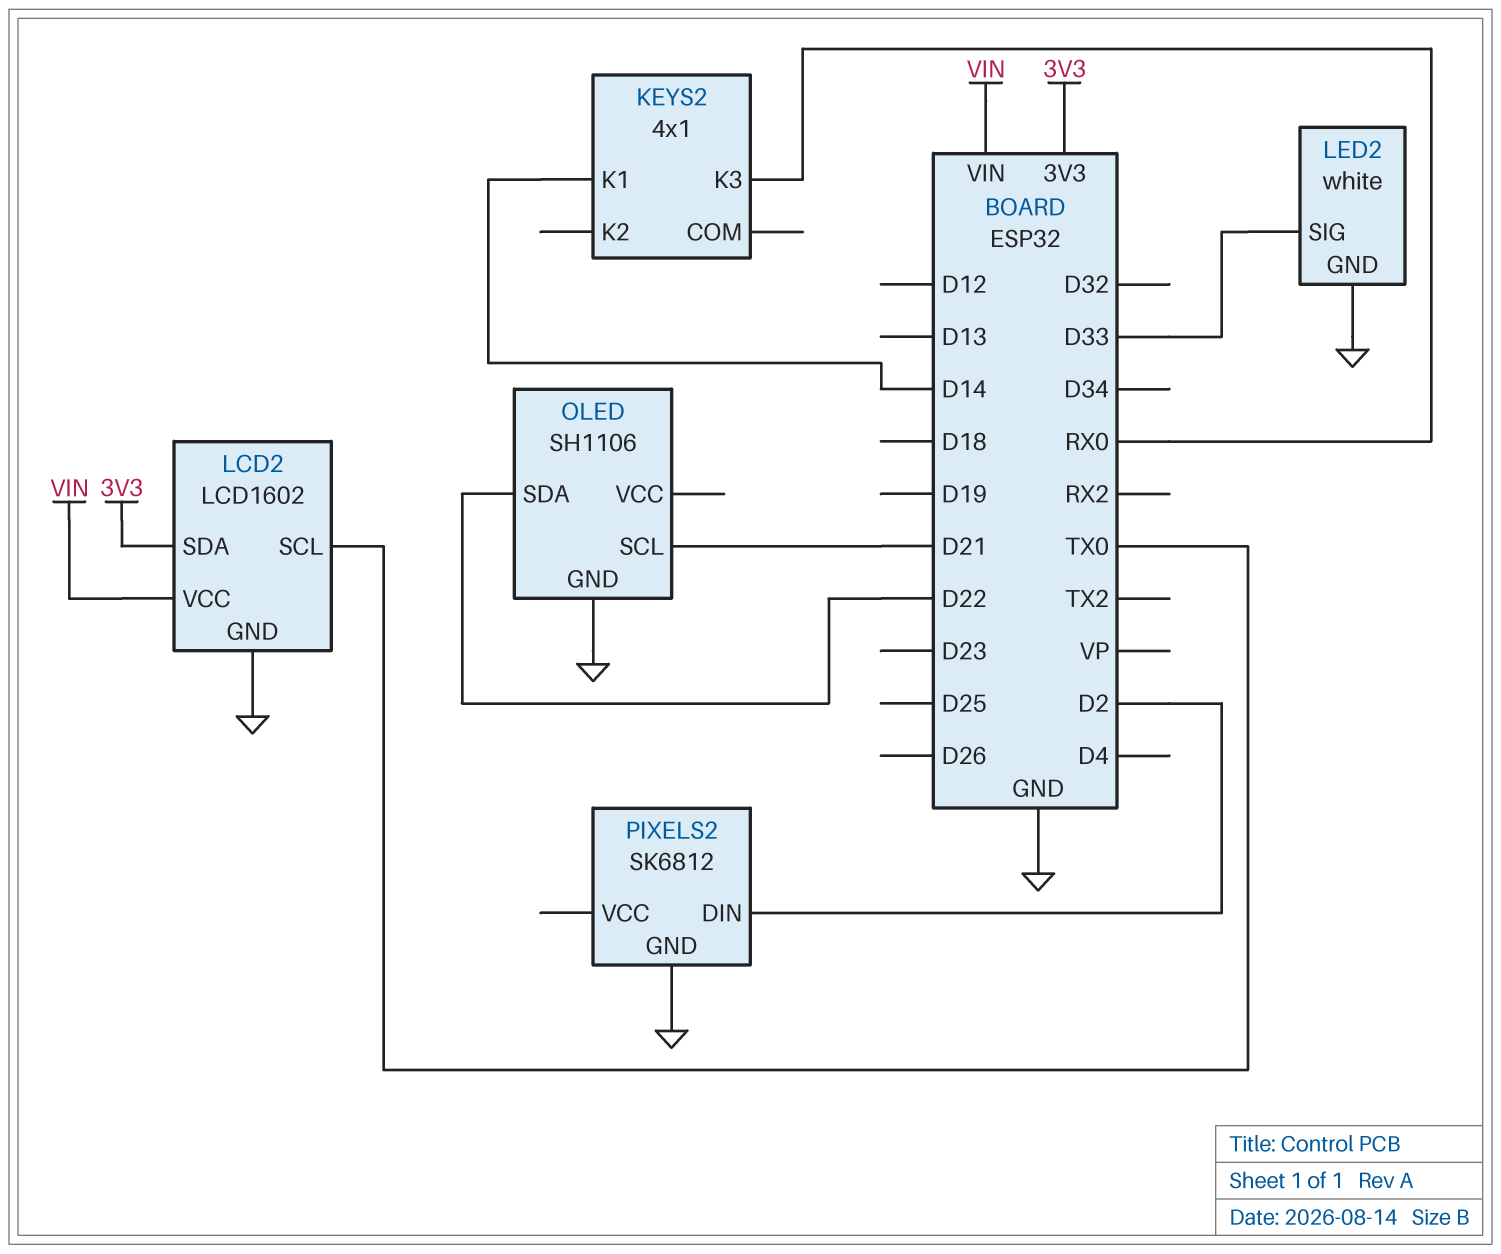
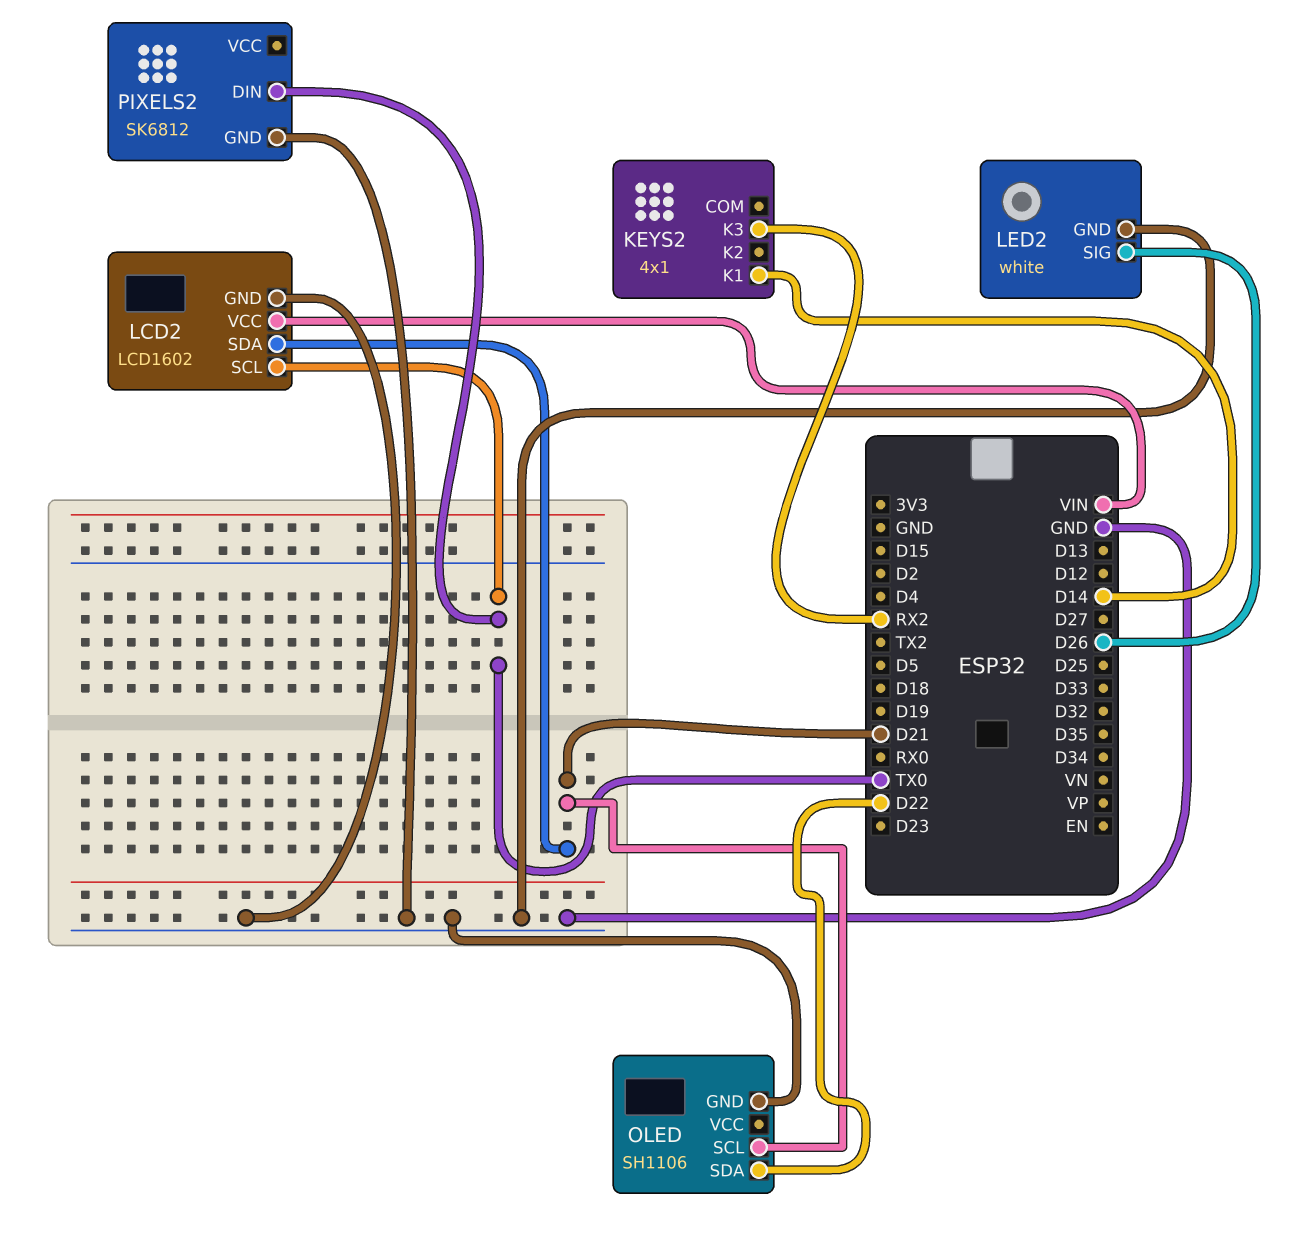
KEYS2 pin K3: RX0 -> RX2
LCD2 pin SDA: 3V3 -> D21
LED2 pin SIG: D33 -> D26
PIXELS2 pin DIN: D2 -> TX0

